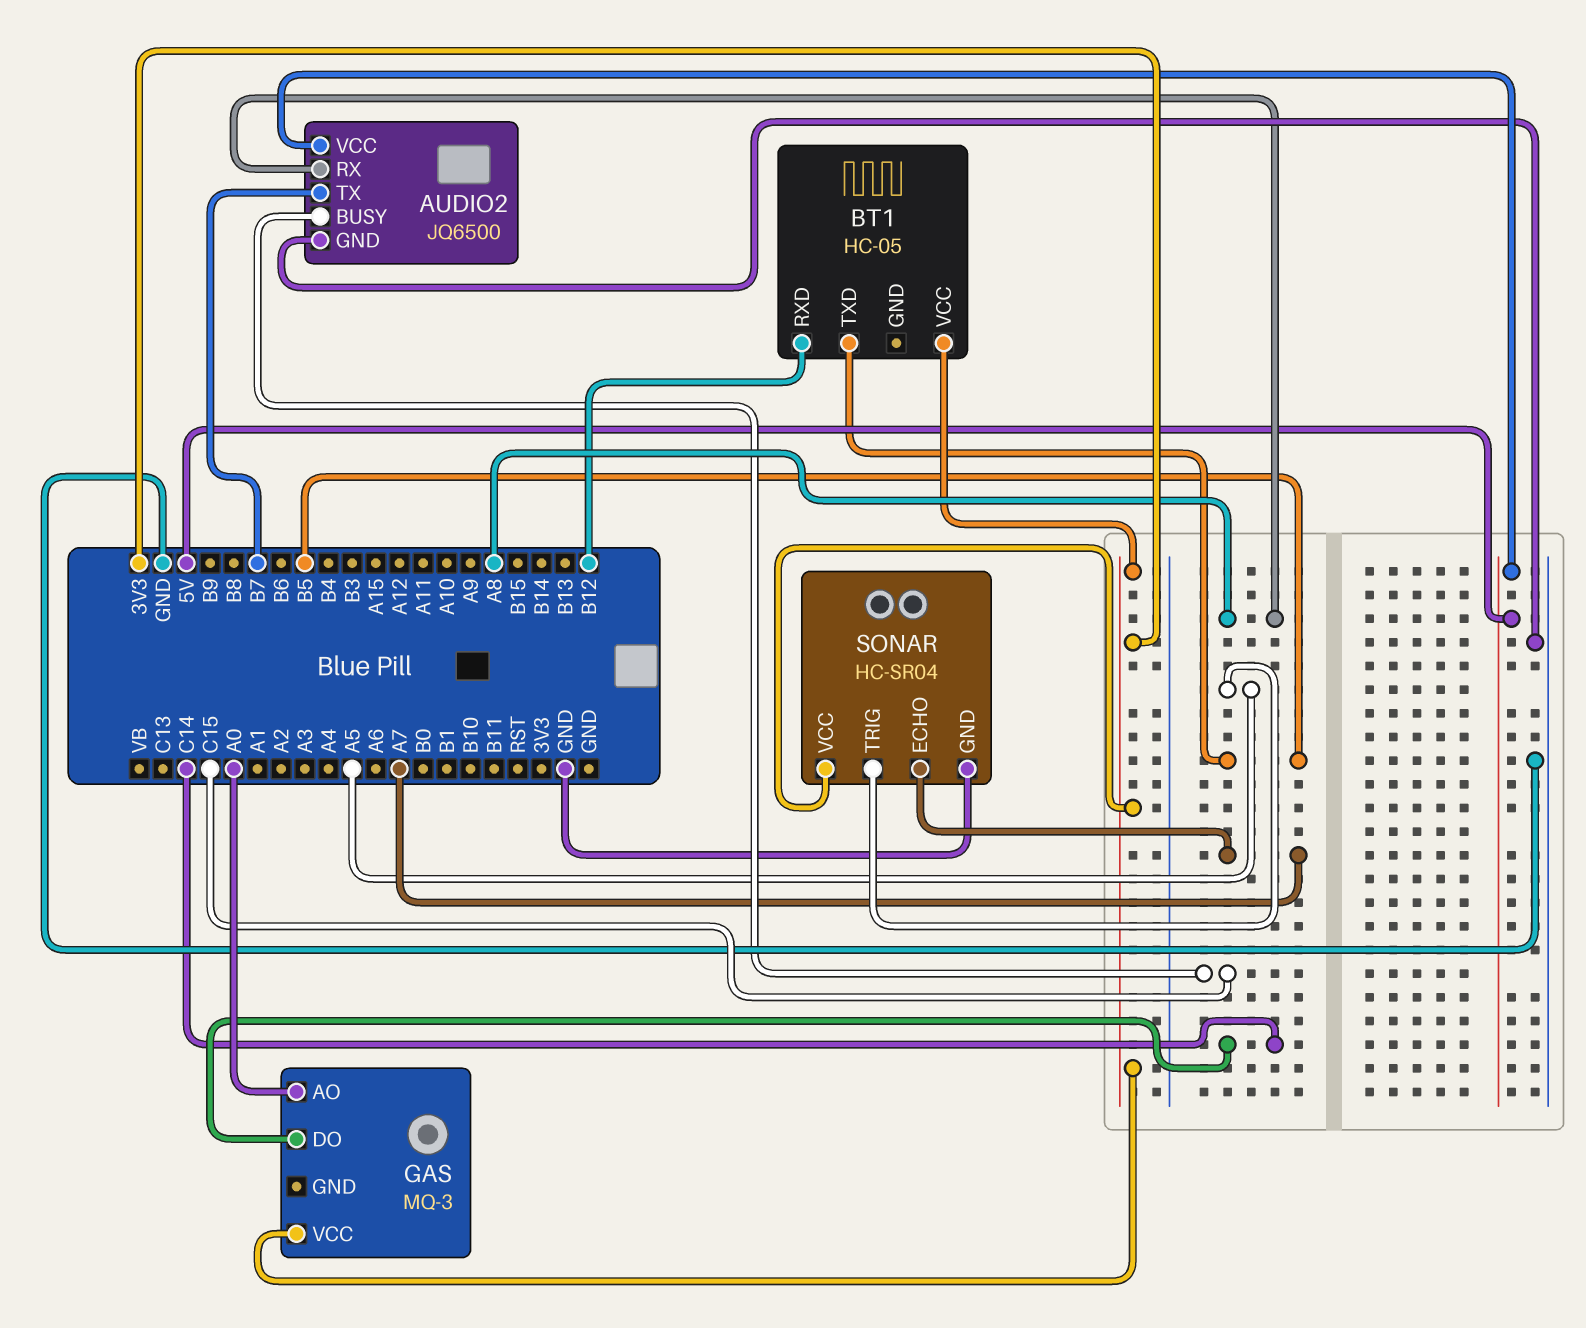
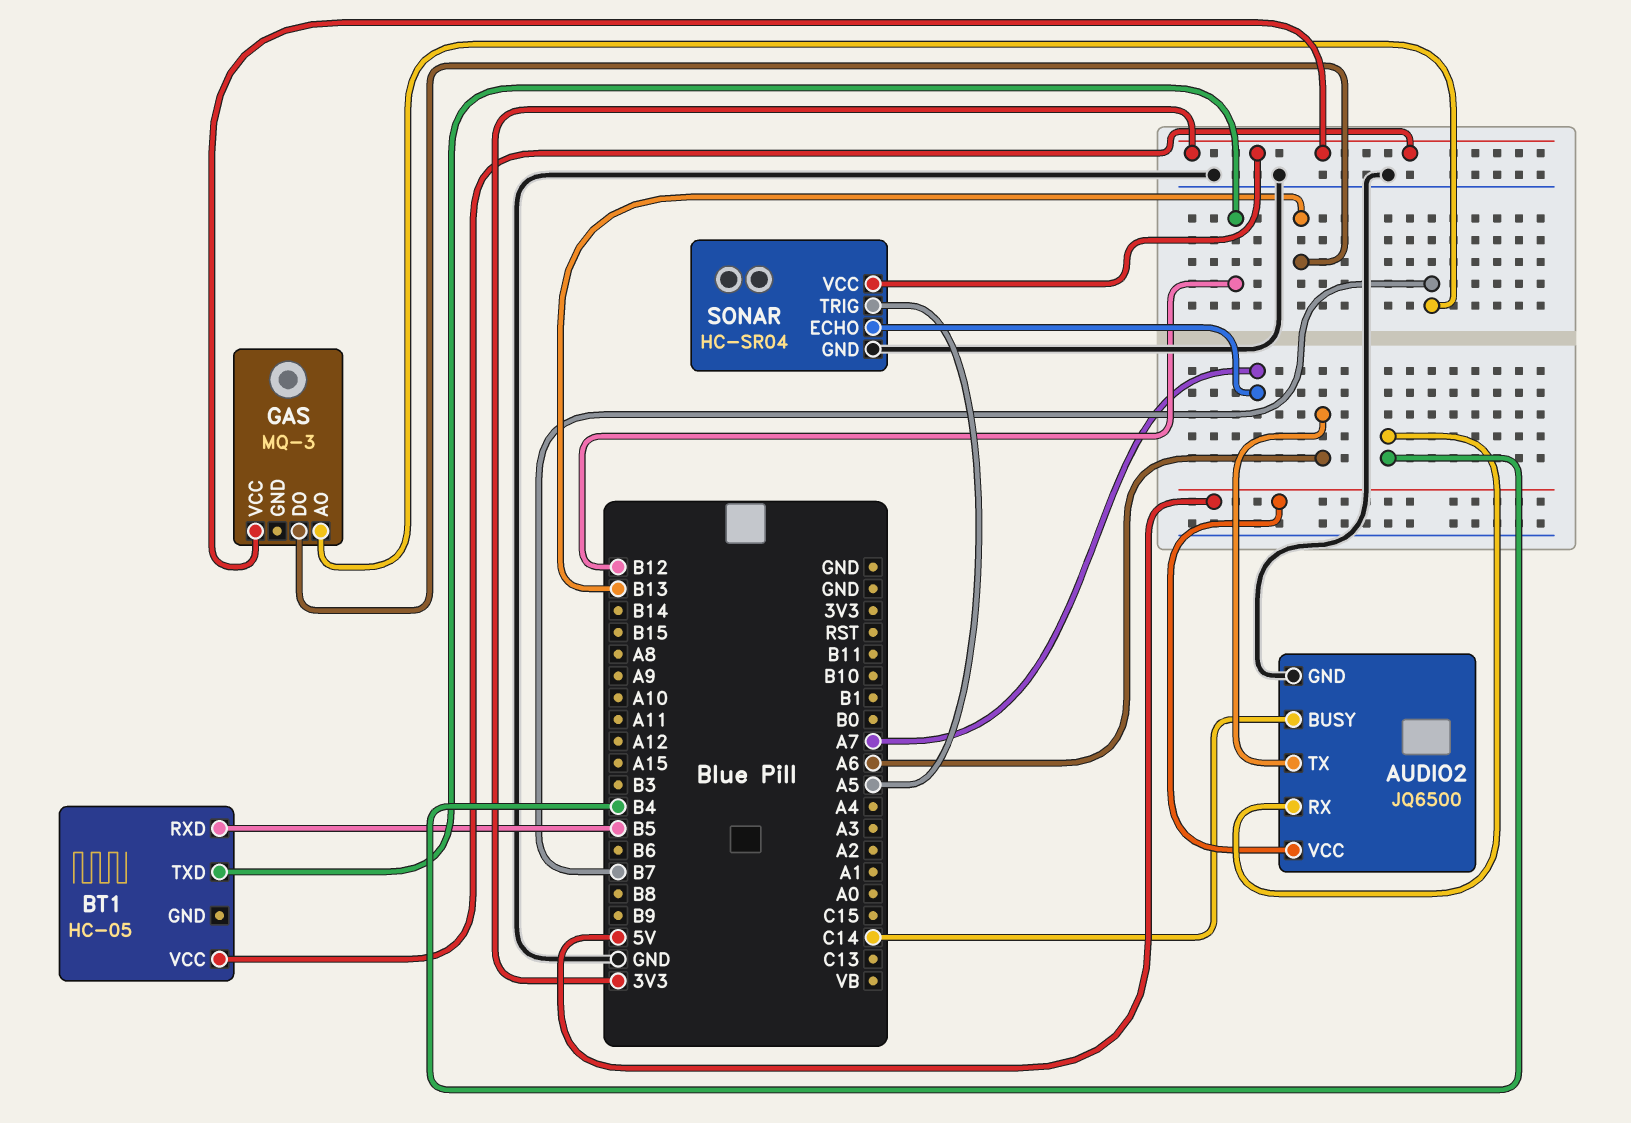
AUDIO2 pin BUSY: C15 -> C14
AUDIO2 pin RX: A8 -> B4
AUDIO2 pin TX: B7 -> A6
BT1 pin RXD: B12 -> B5
BT1 pin TXD: B5 -> B12
GAS pin AO: A0 -> B7
GAS pin DO: C14 -> B13

